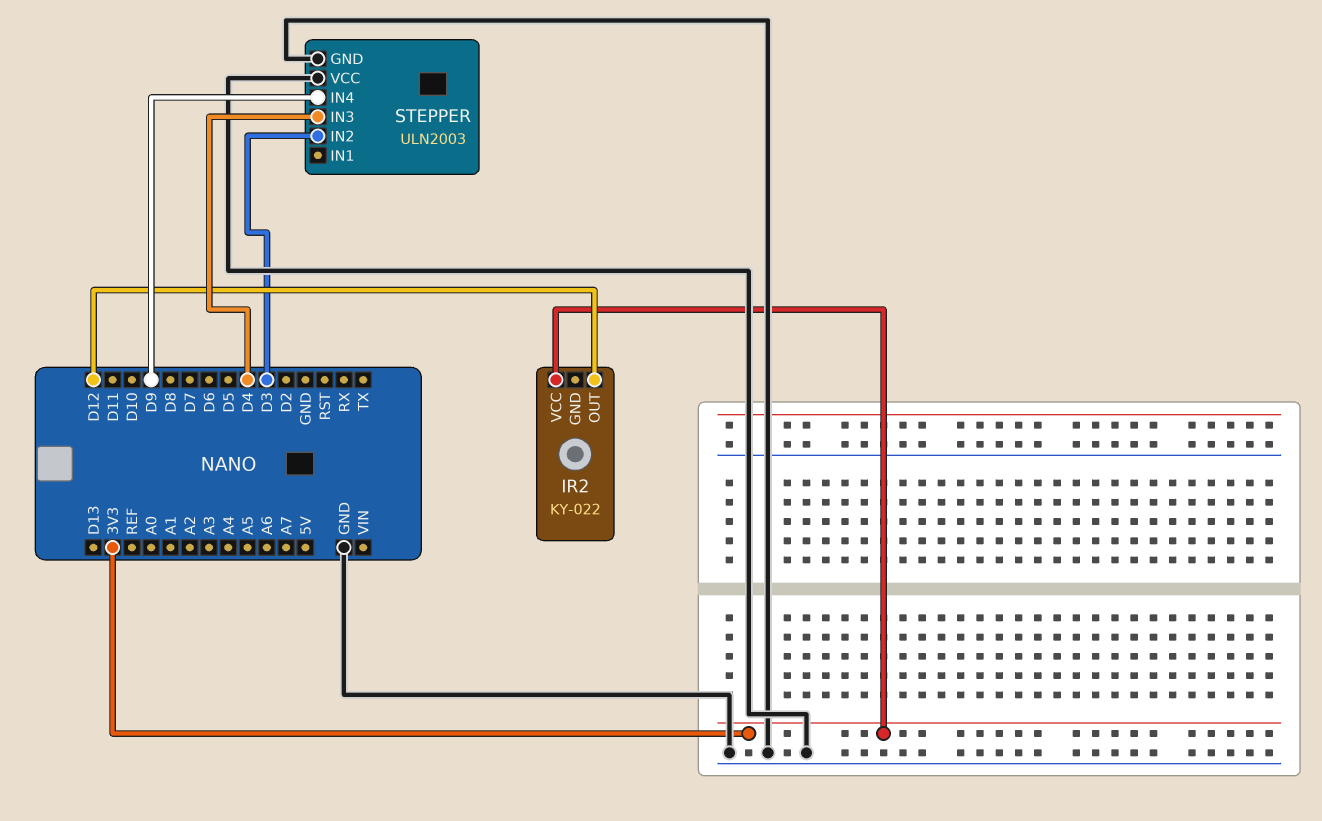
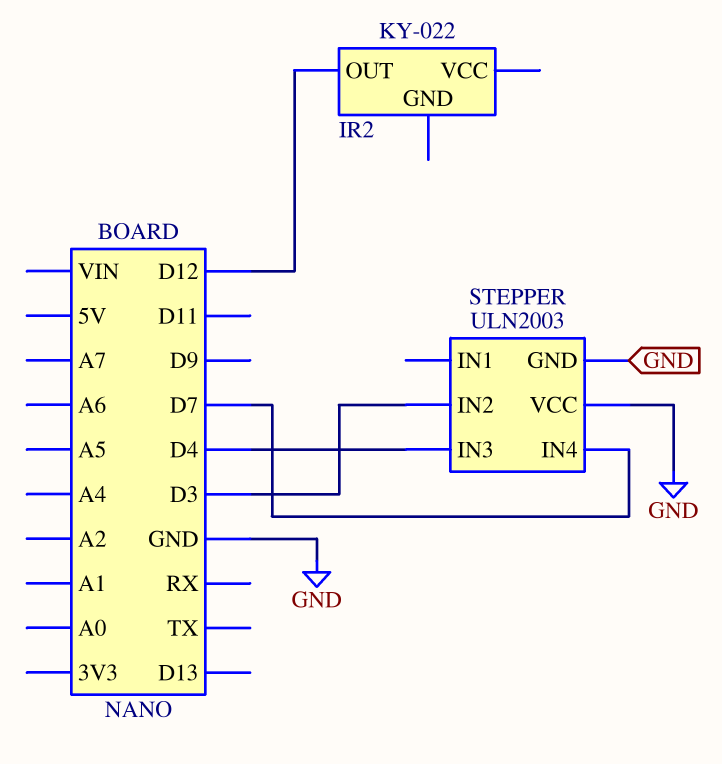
IR2 pin VCC: 3V3 -> none
STEPPER pin IN4: D9 -> D7

